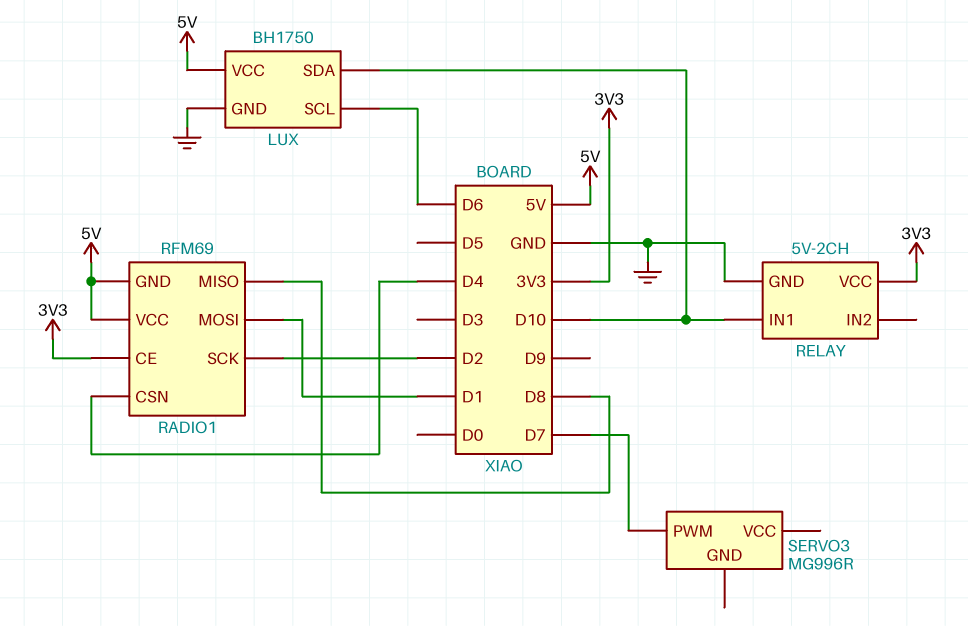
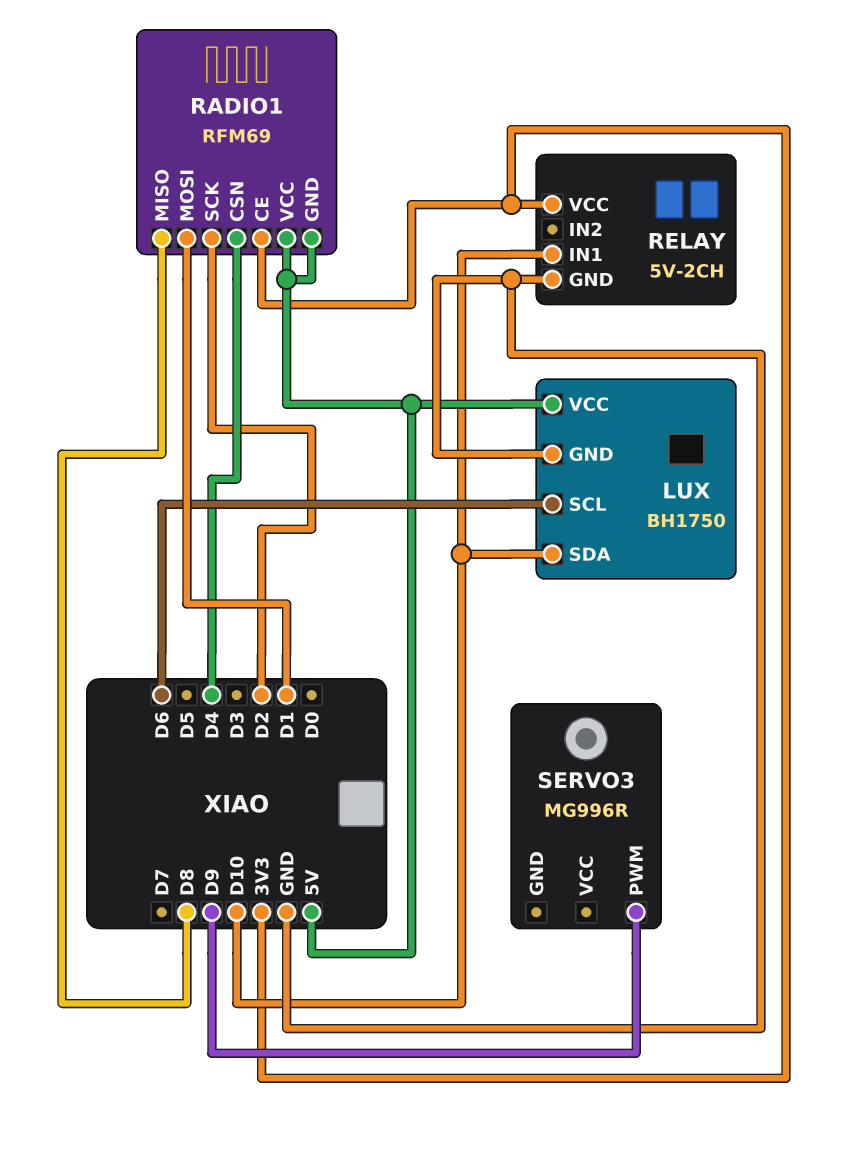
SERVO3 pin PWM: D7 -> D9

